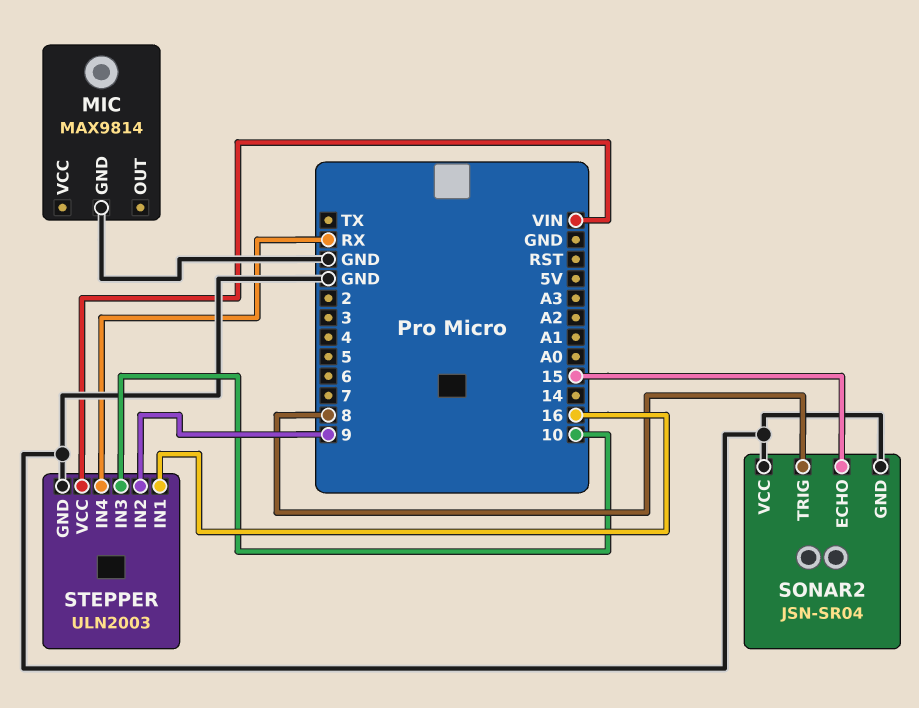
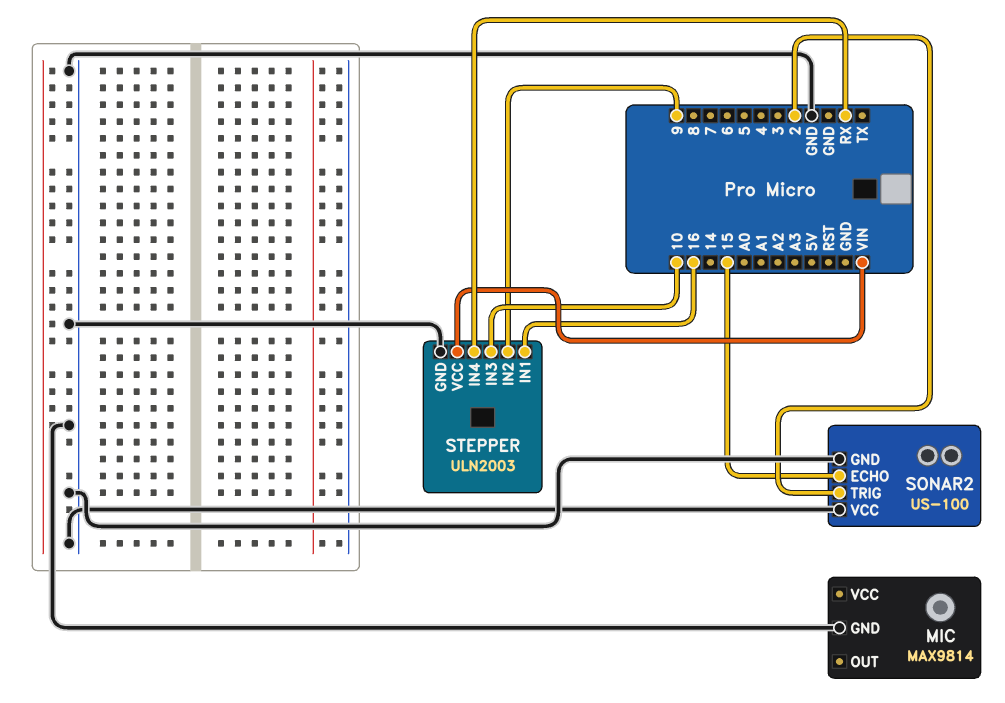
SONAR2: JSN-SR04 -> US-100
SONAR2 pin TRIG: 8 -> 2

